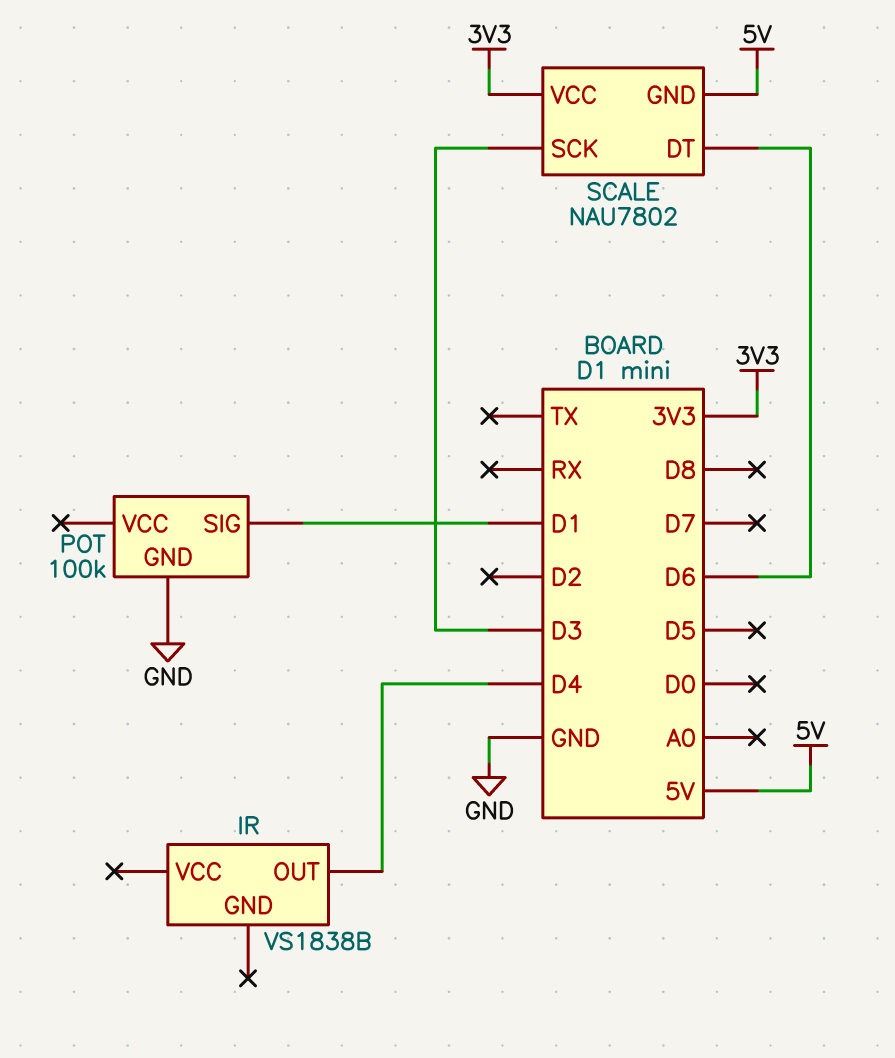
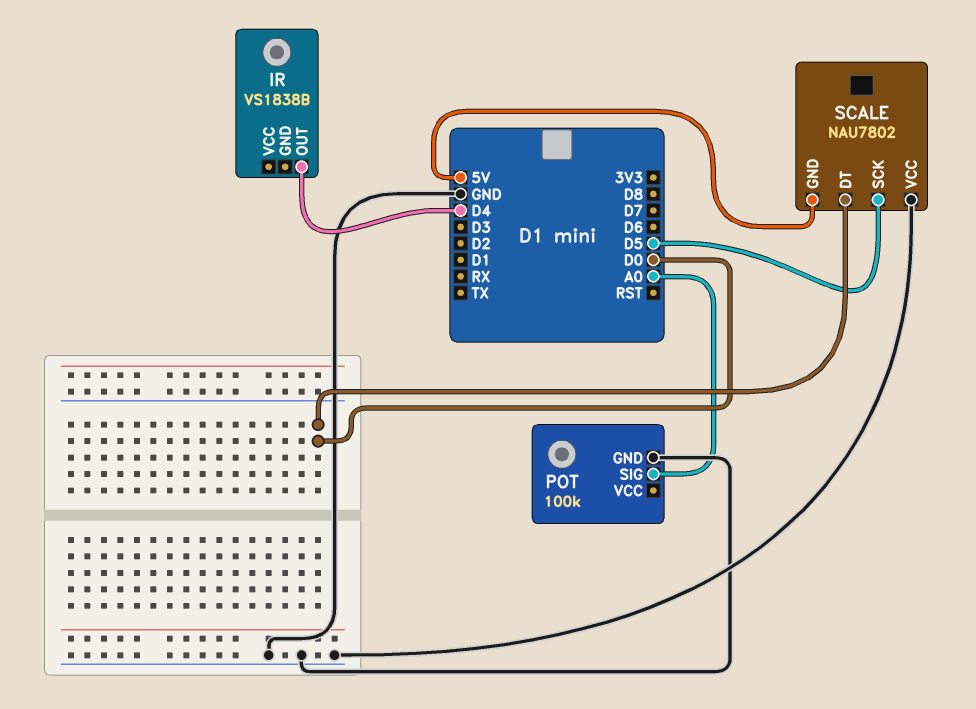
POT pin SIG: D1 -> A0
SCALE pin DT: D6 -> D0
SCALE pin SCK: D3 -> D5
SCALE pin VCC: 3V3 -> GND

